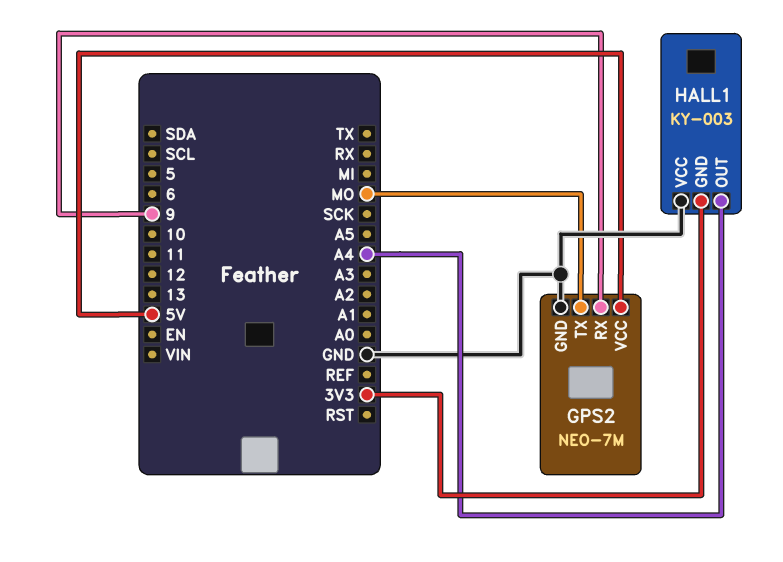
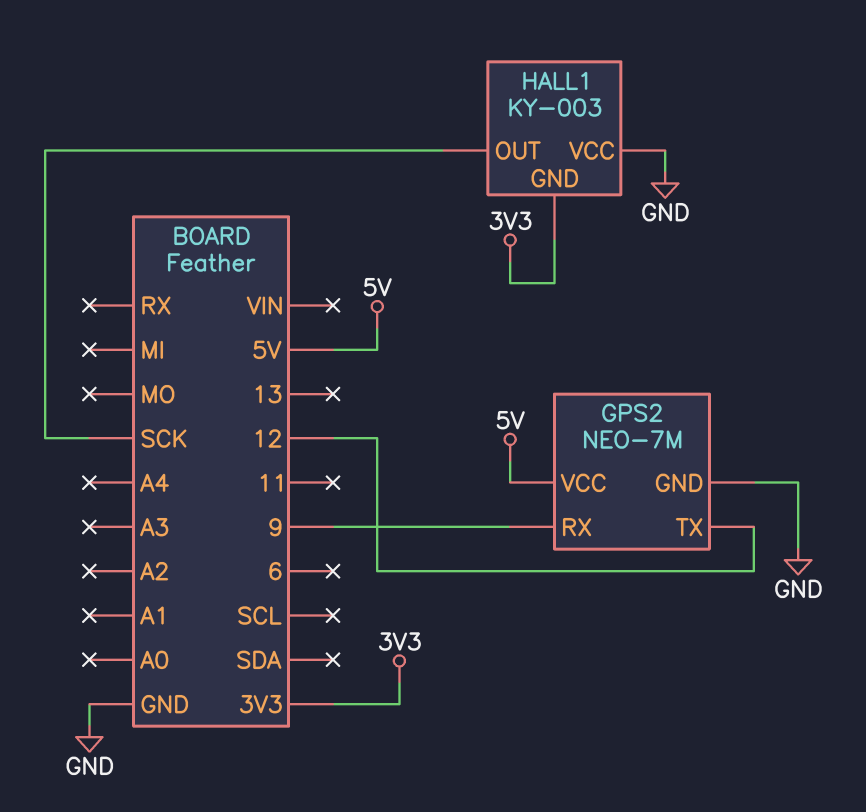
GPS2 pin TX: MO -> 12
HALL1 pin OUT: A4 -> SCK

